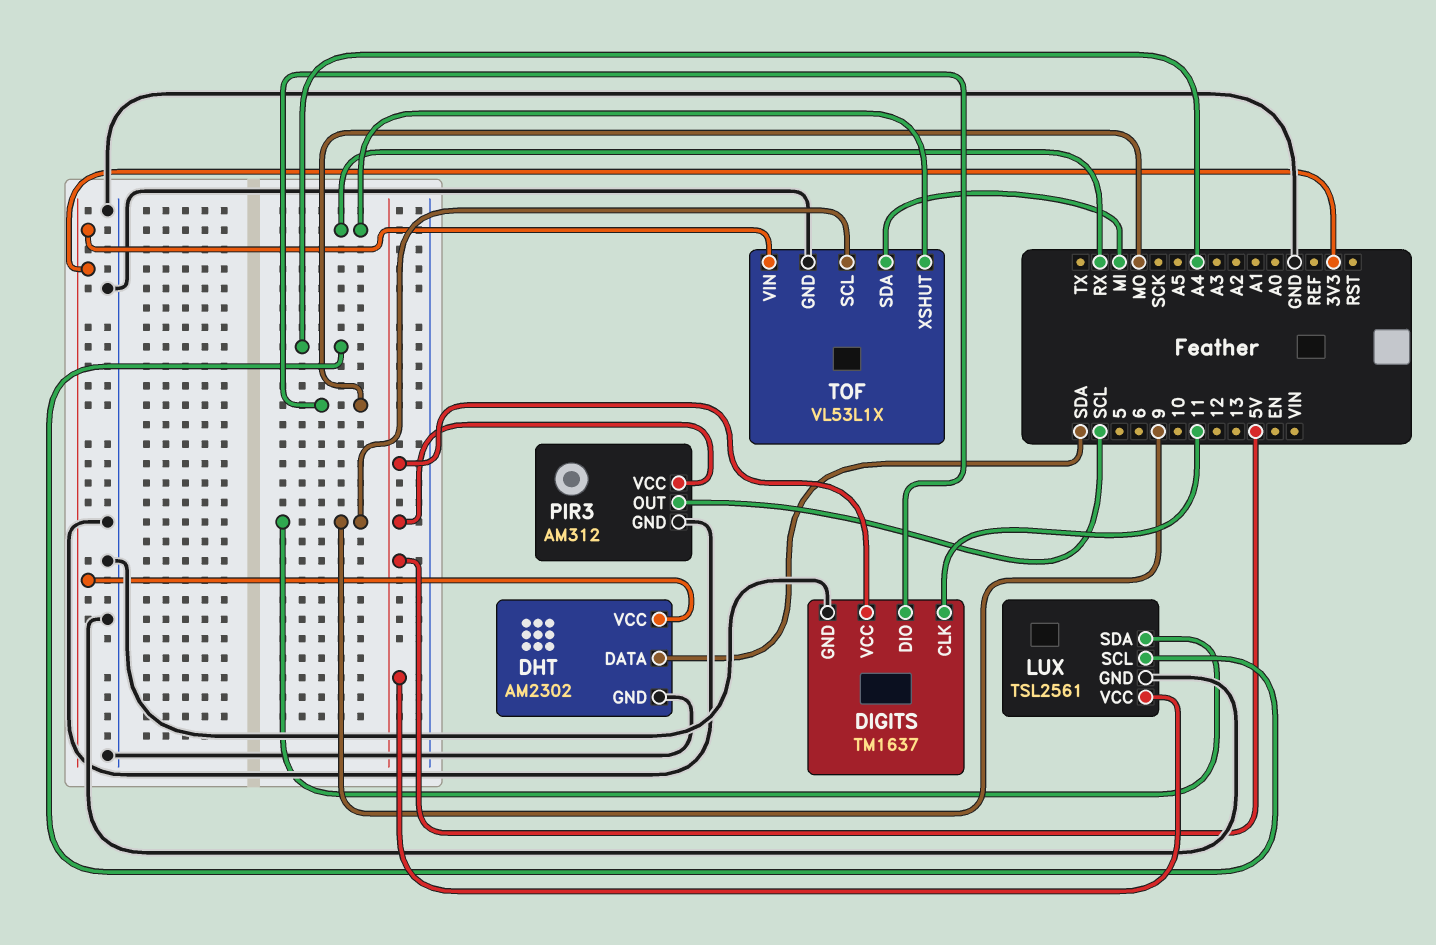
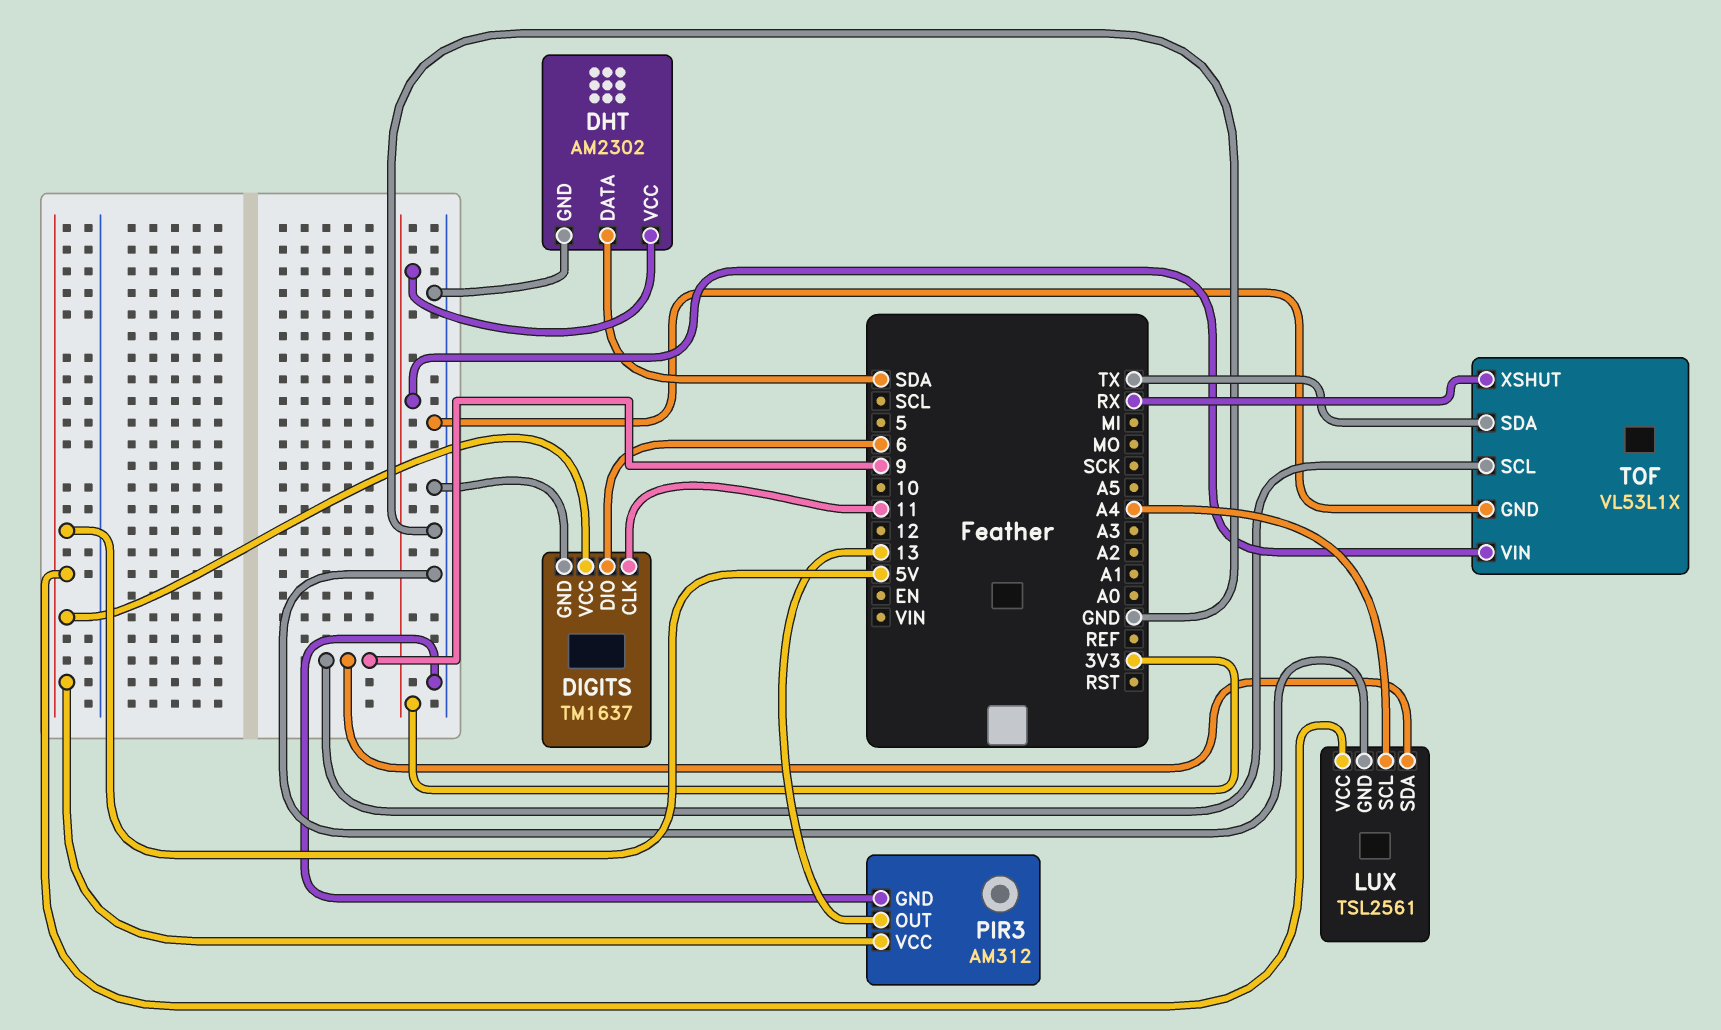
DIGITS pin DIO: MO -> 6
PIR3 pin OUT: SCL -> 13
TOF pin SDA: MI -> TX

